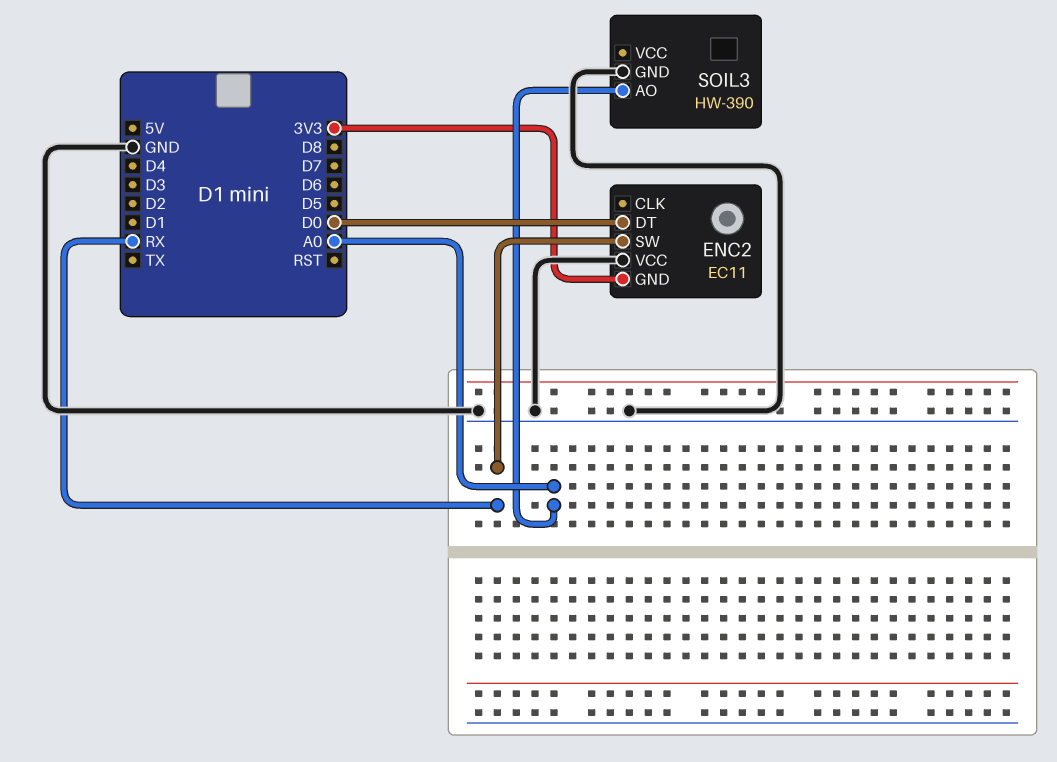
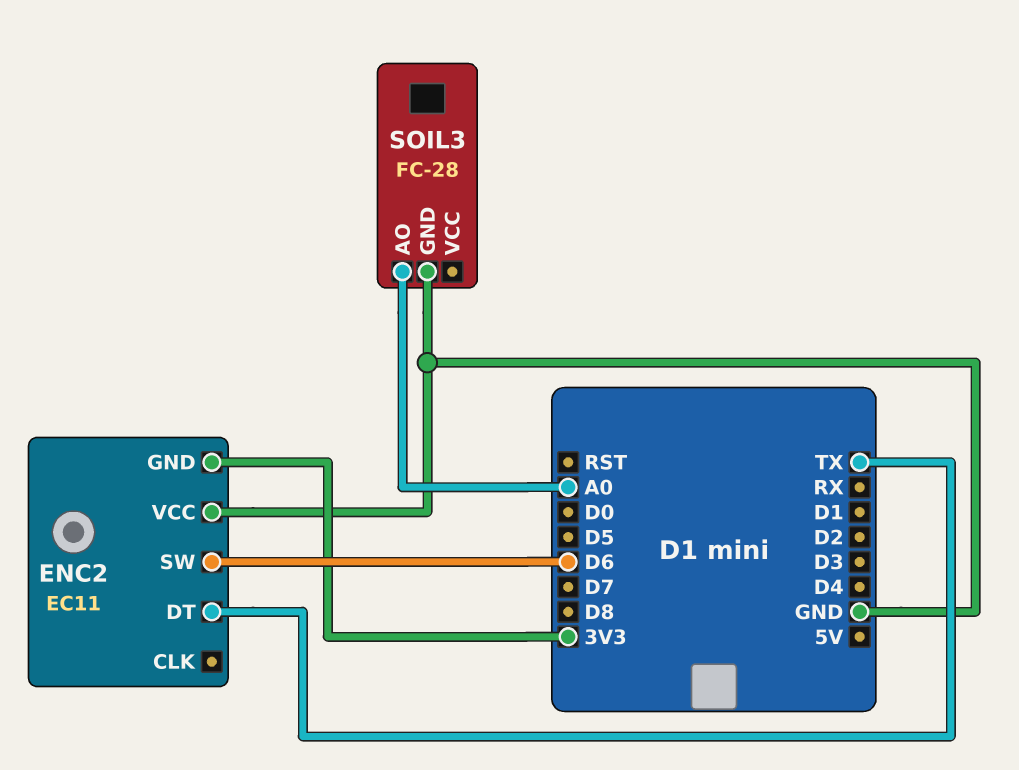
ENC2 pin DT: D0 -> TX
ENC2 pin SW: RX -> D6
SOIL3: HW-390 -> FC-28

